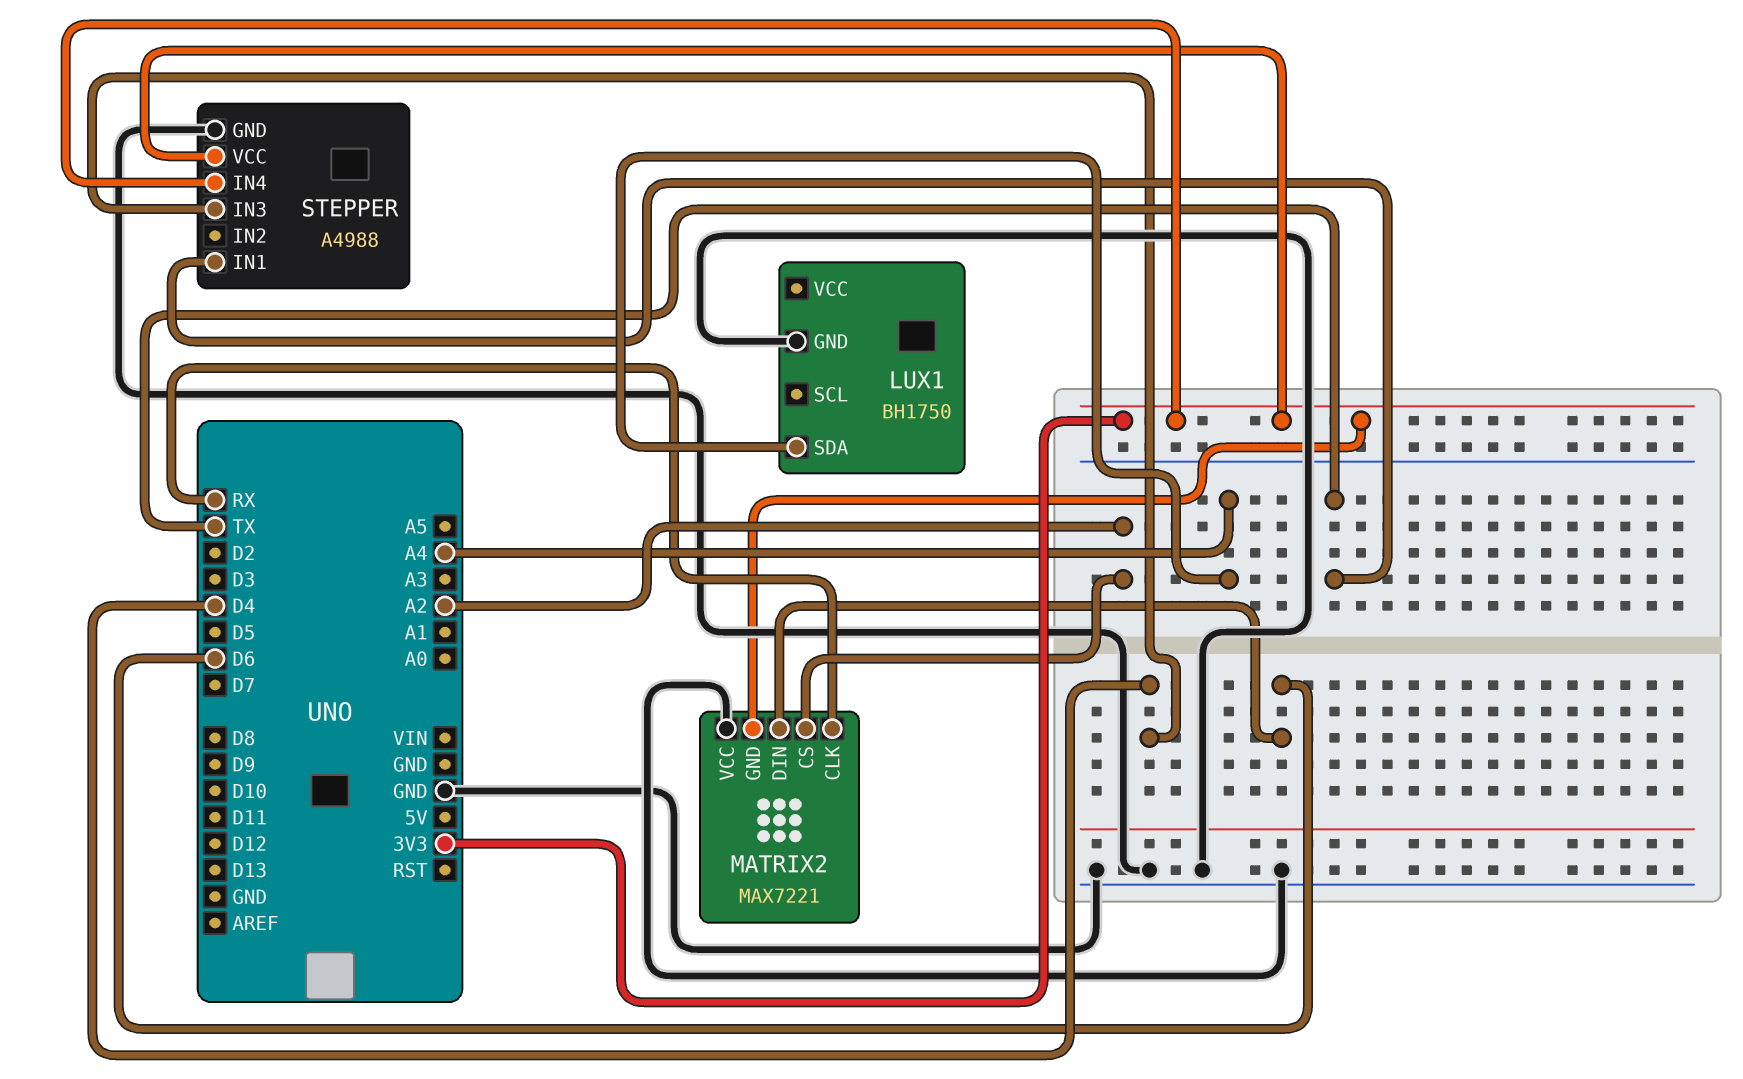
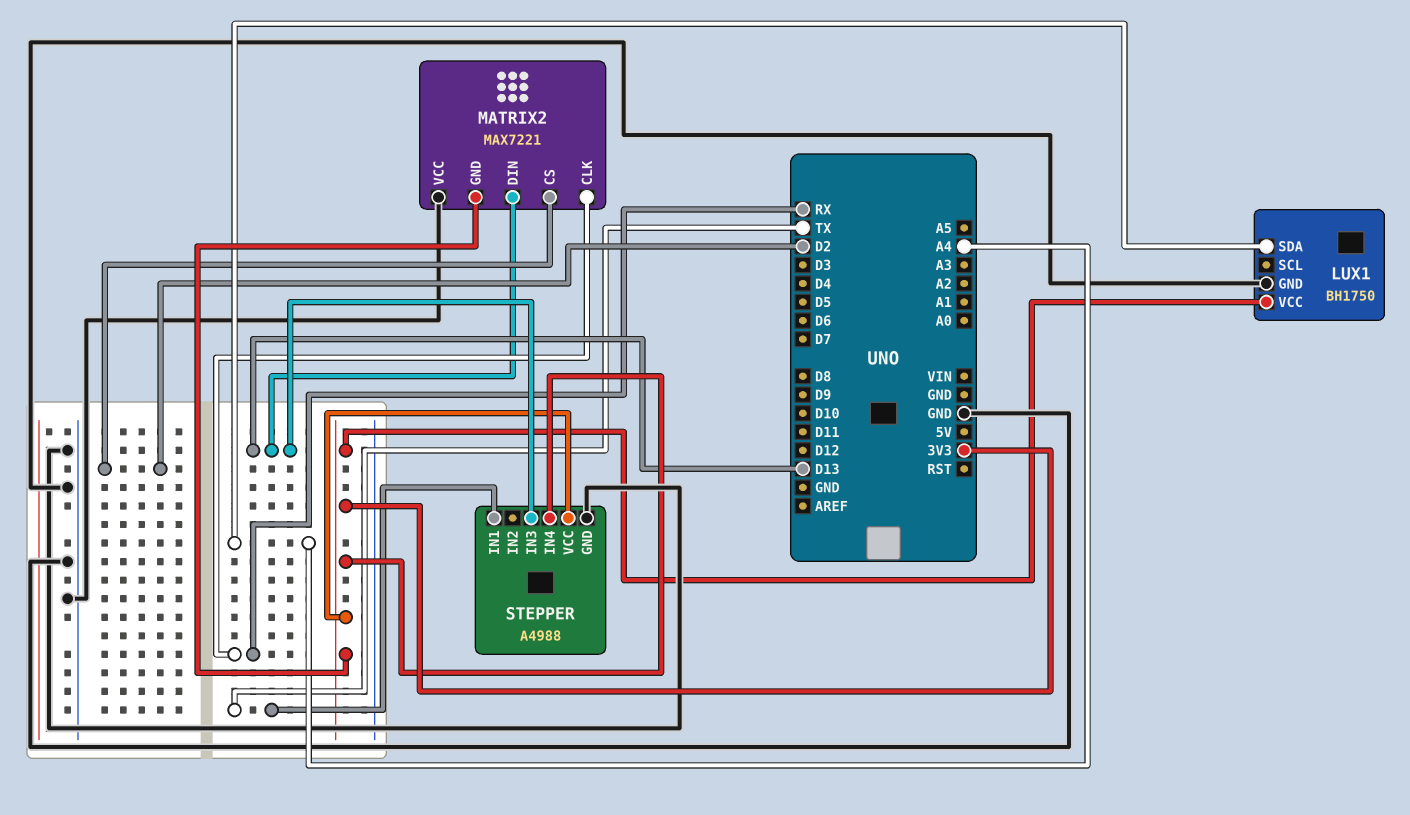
LUX1 pin VCC: none -> 3V3
MATRIX2 pin CS: A2 -> D2
MATRIX2 pin DIN: D6 -> D13
STEPPER pin IN3: D4 -> D13

